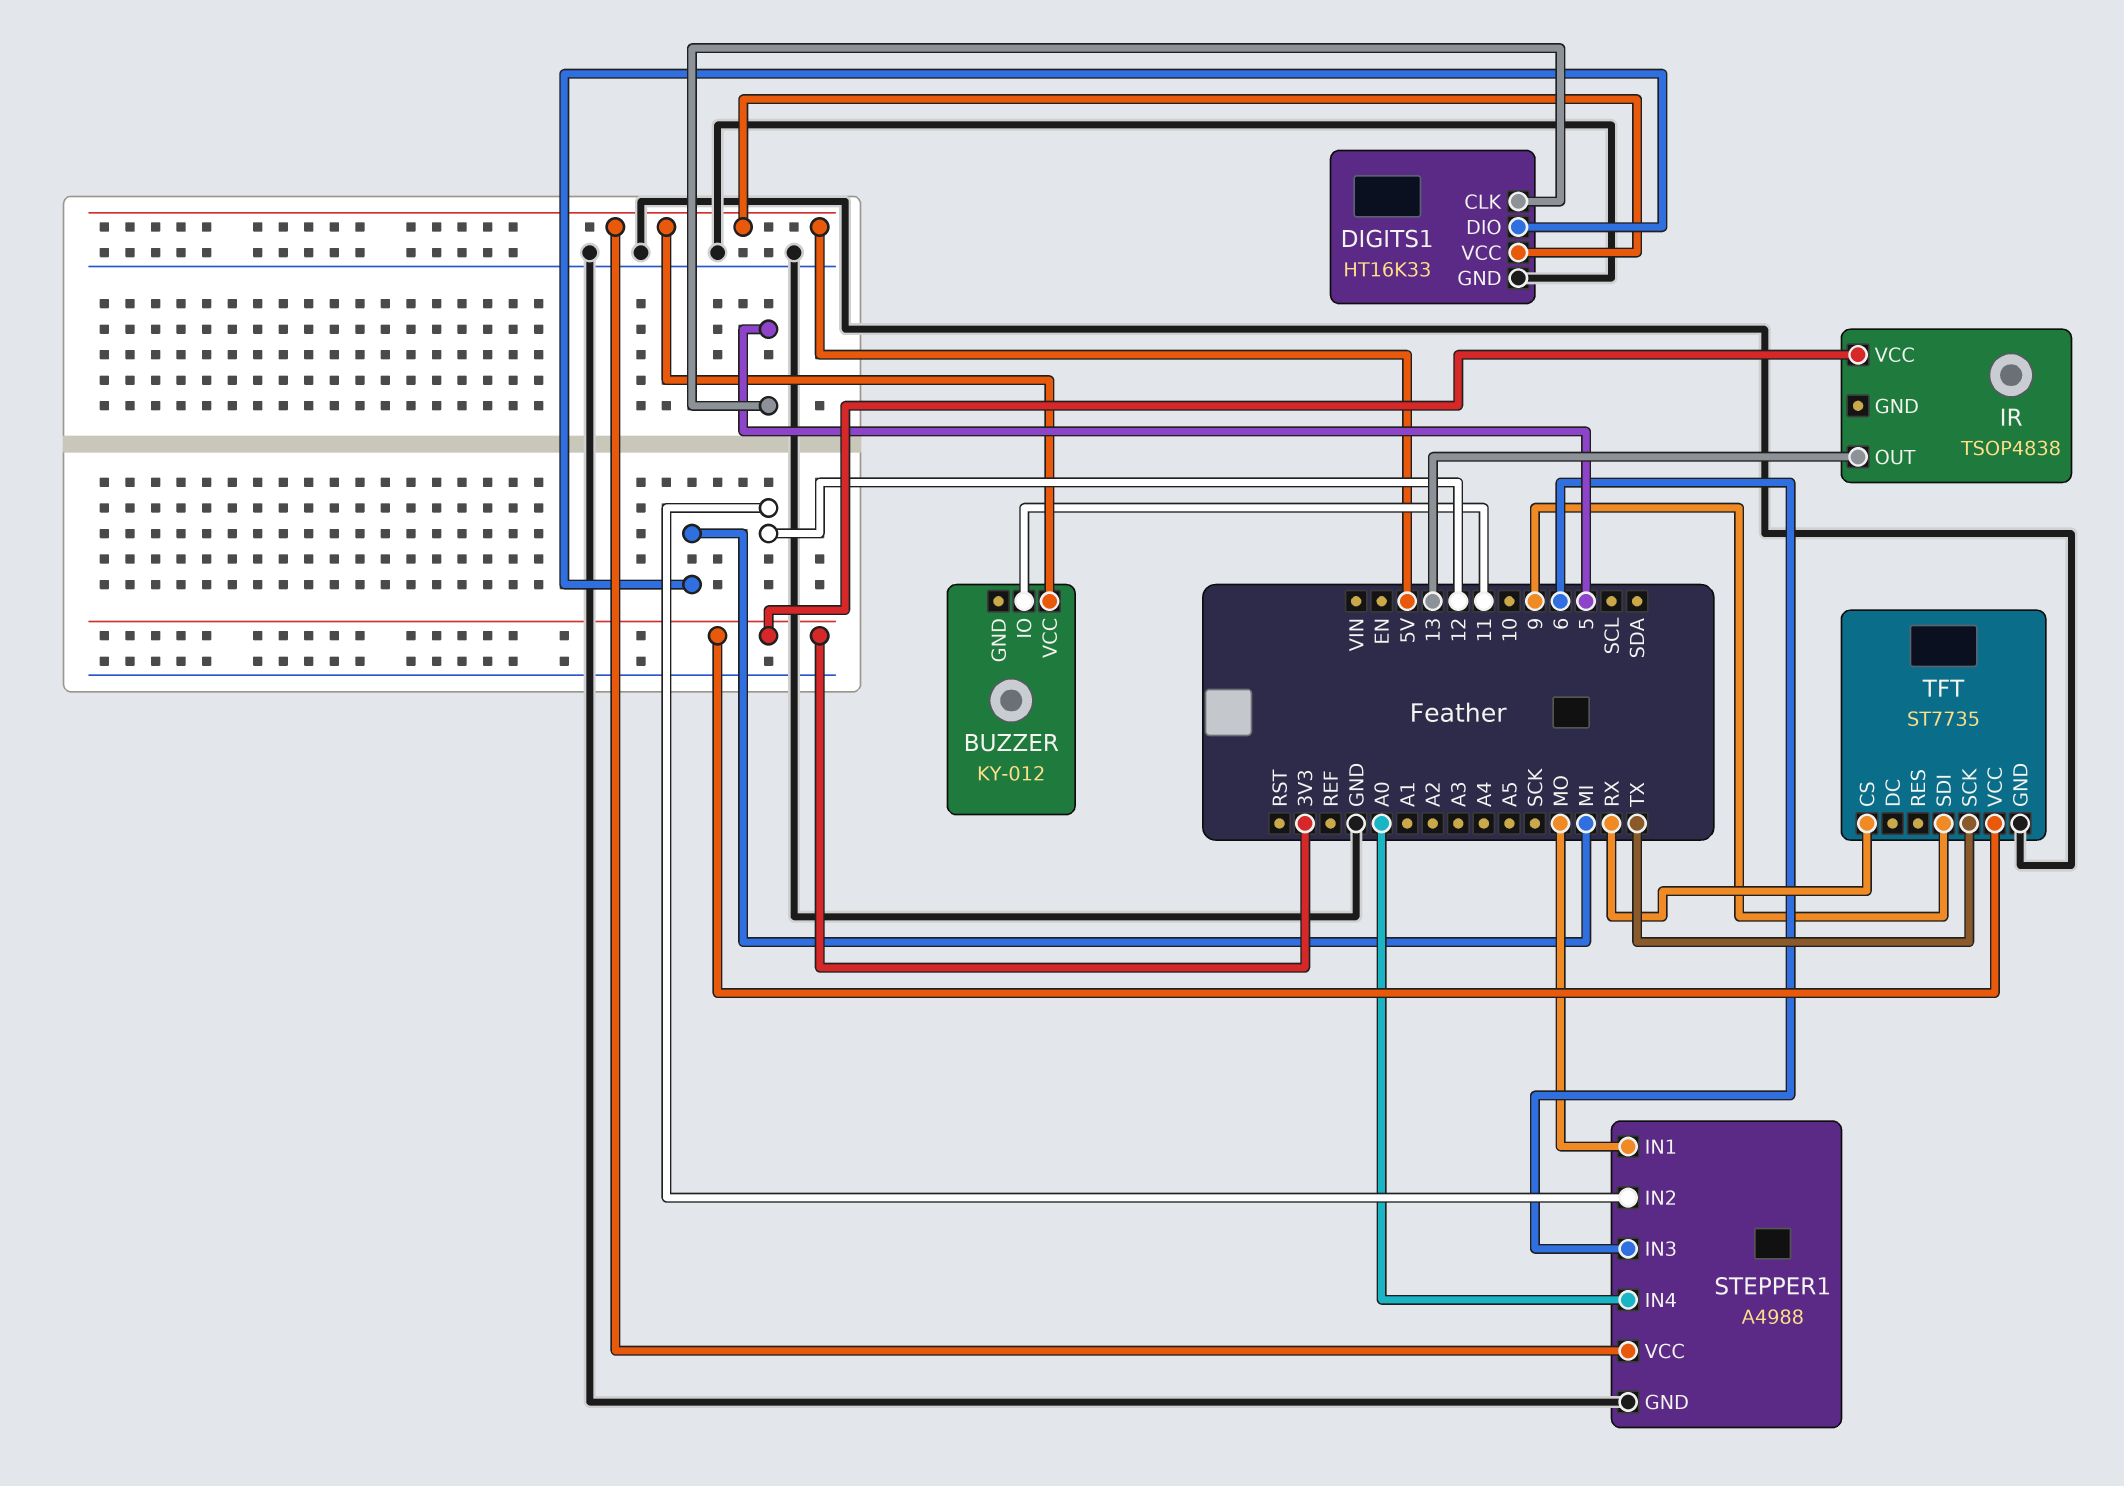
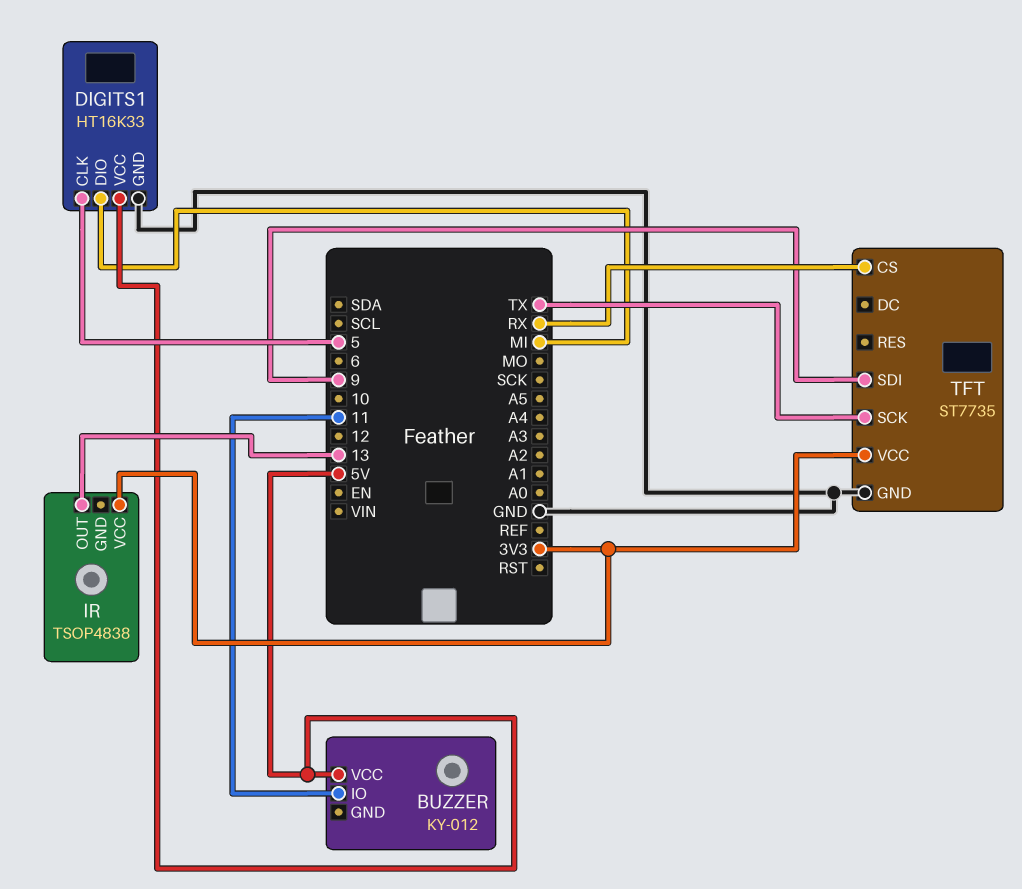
STEPPER1: A4988 -> none
STEPPER1 pin GND: GND -> none
STEPPER1 pin IN1: MO -> none
STEPPER1 pin IN2: 12 -> none
STEPPER1 pin IN3: 6 -> none
STEPPER1 pin IN4: A0 -> none
STEPPER1 pin VCC: 5V -> none

